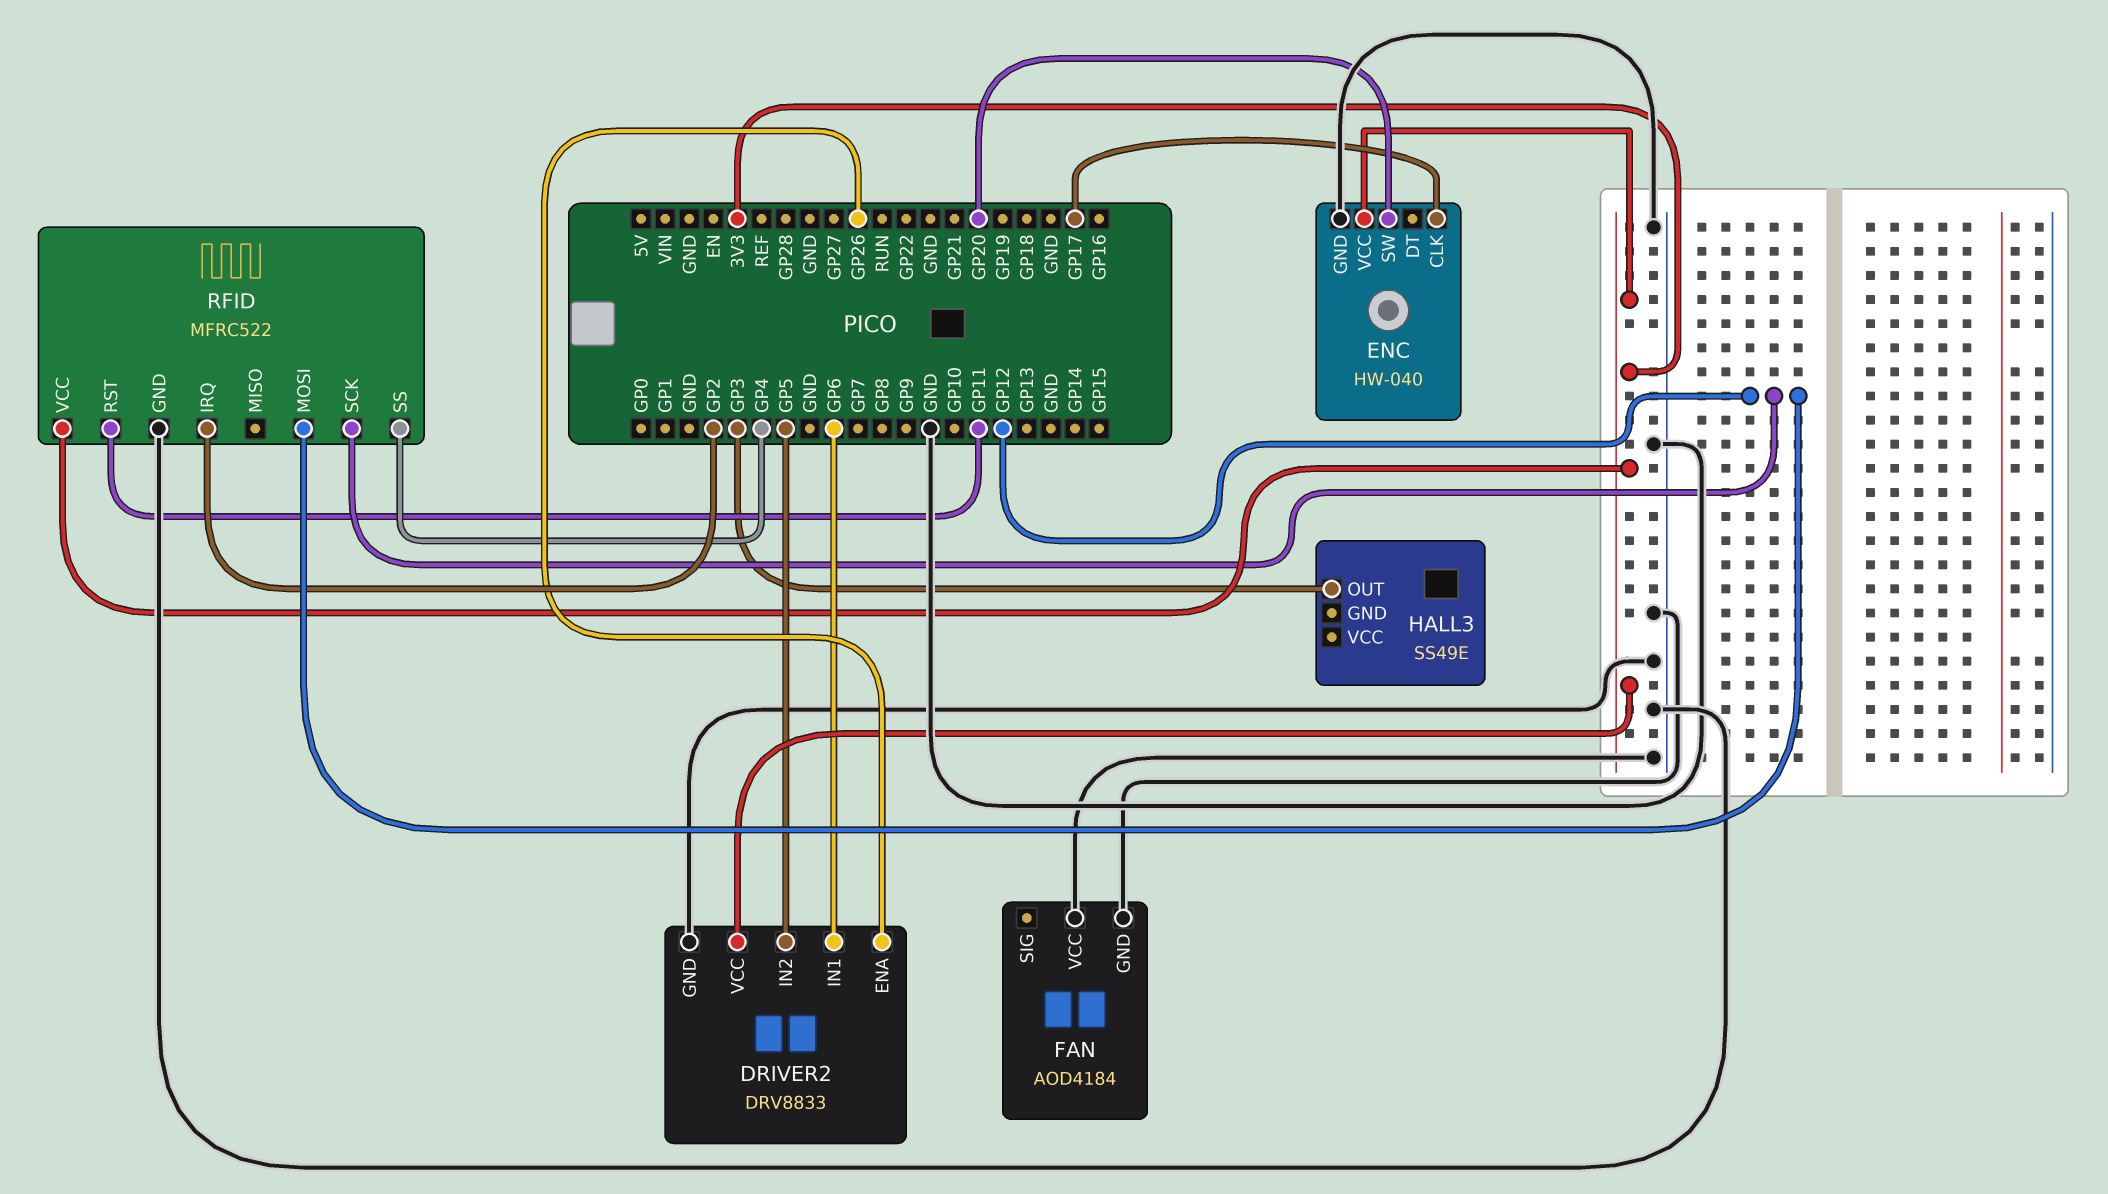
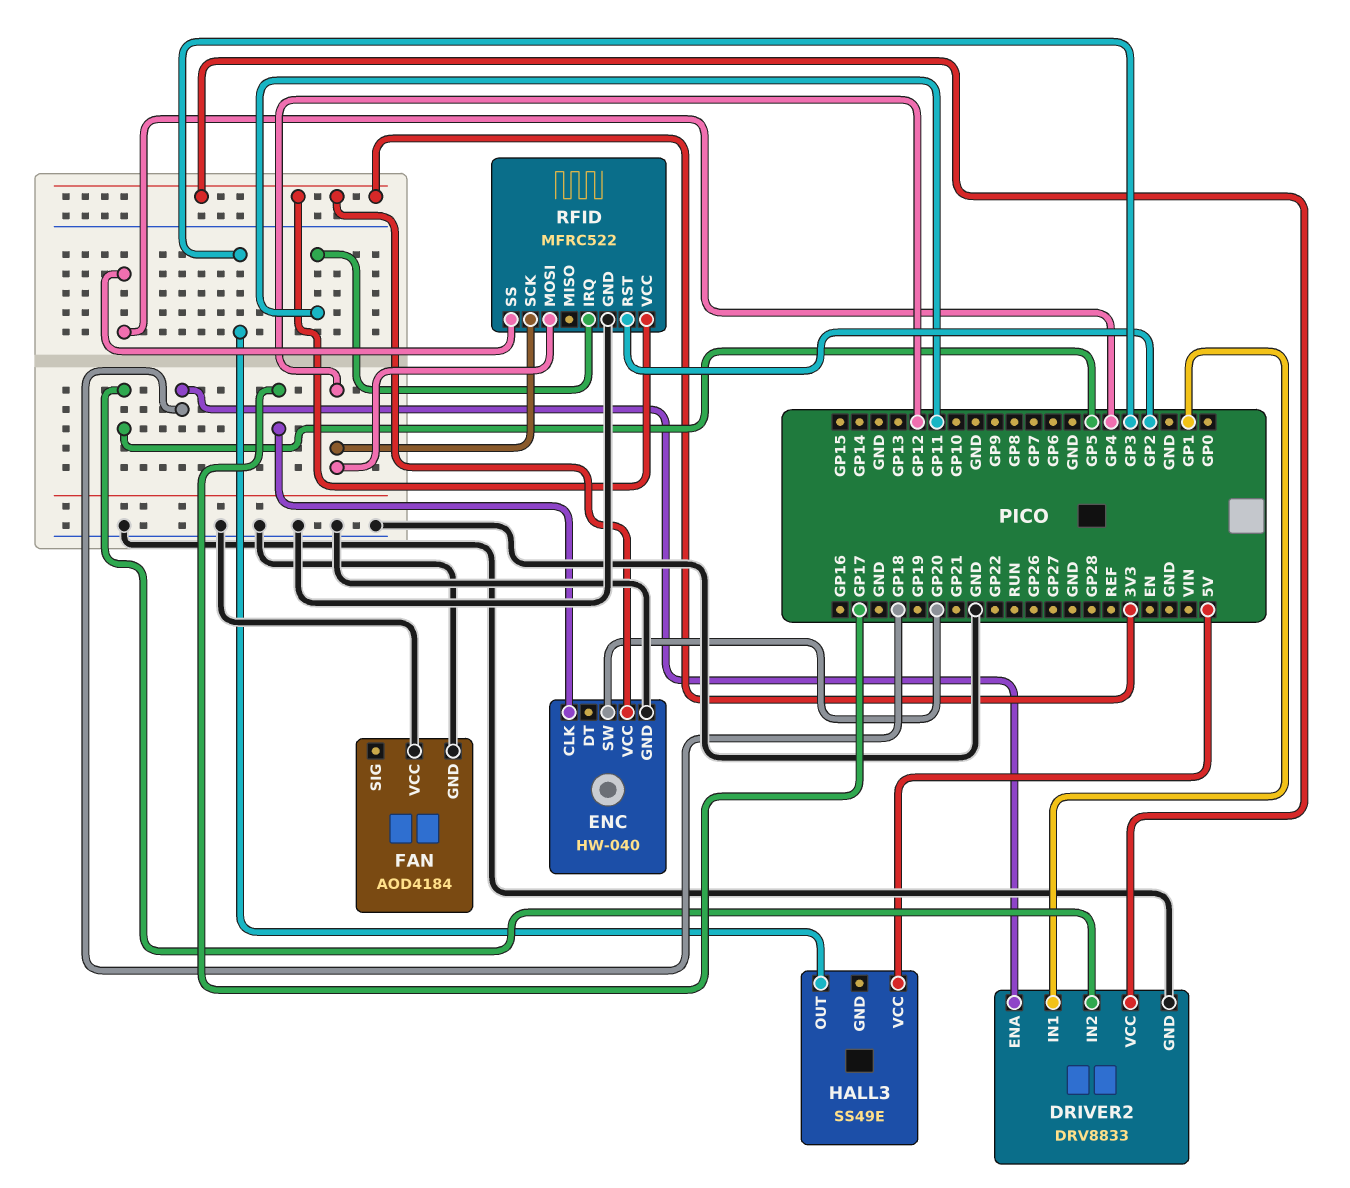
DRIVER2 pin ENA: GP26 -> GP18
DRIVER2 pin IN1: GP6 -> GP1
HALL3 pin VCC: none -> 5V
RFID pin IRQ: GP2 -> GP11
RFID pin RST: GP11 -> GP2

